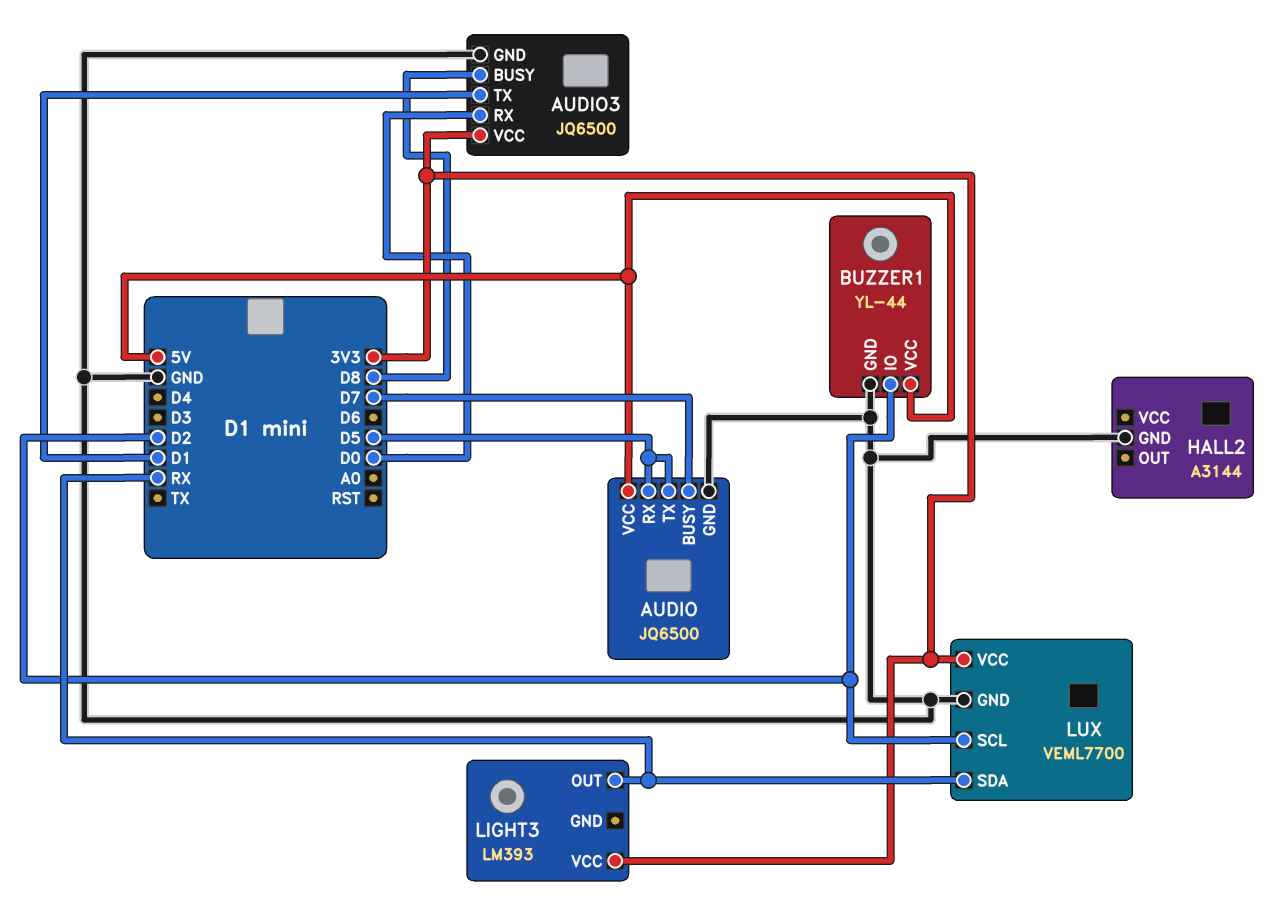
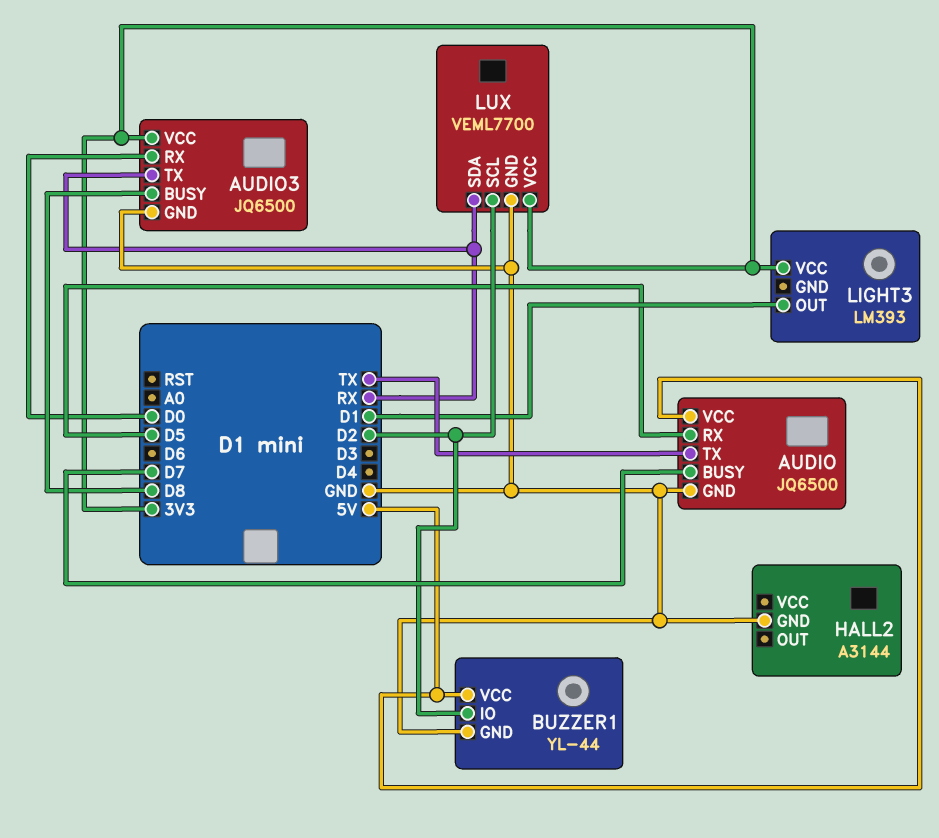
AUDIO pin TX: D5 -> TX
AUDIO3 pin TX: D1 -> RX
LIGHT3 pin OUT: RX -> D1

